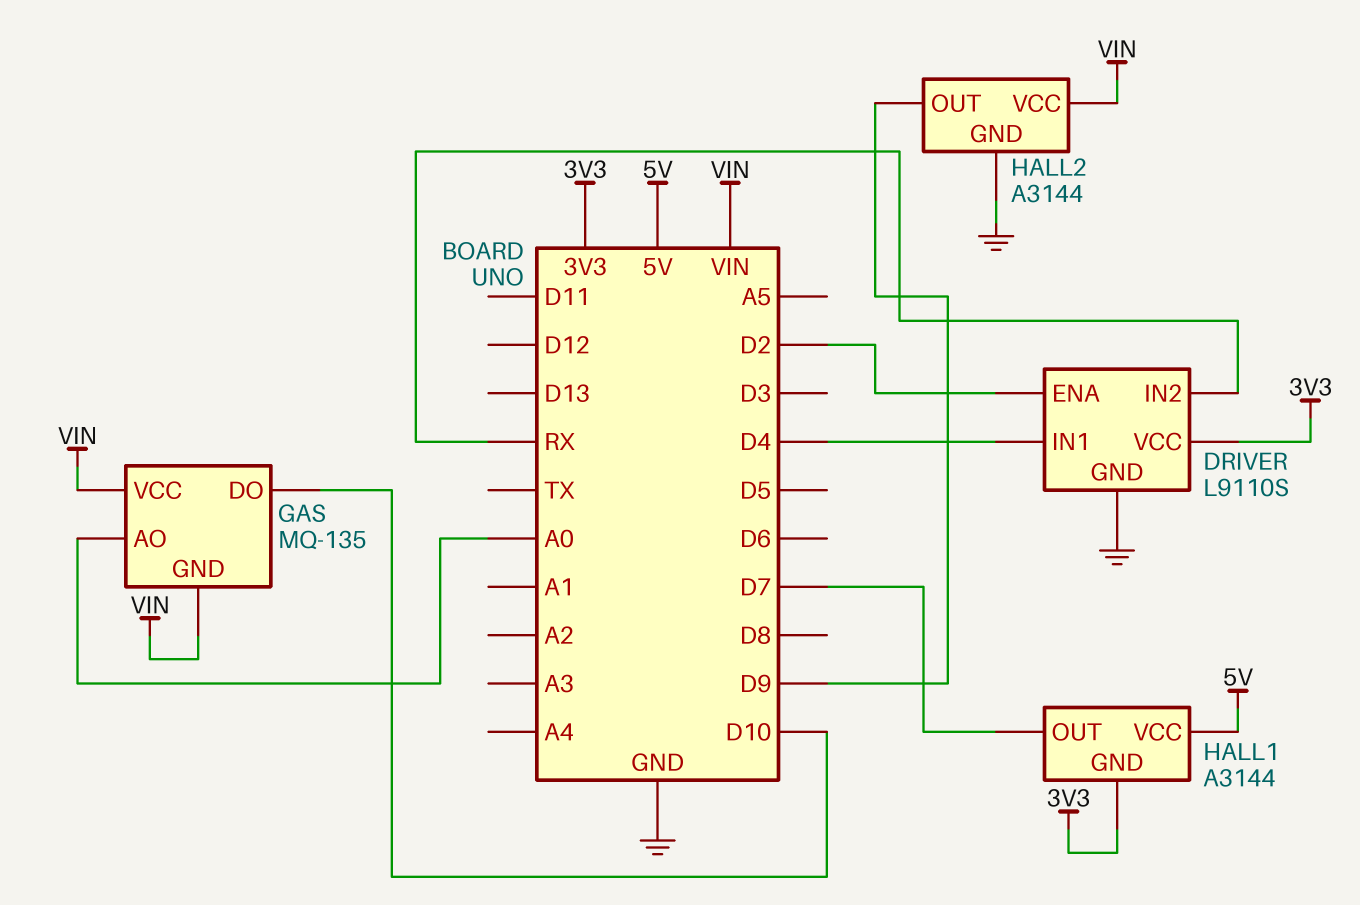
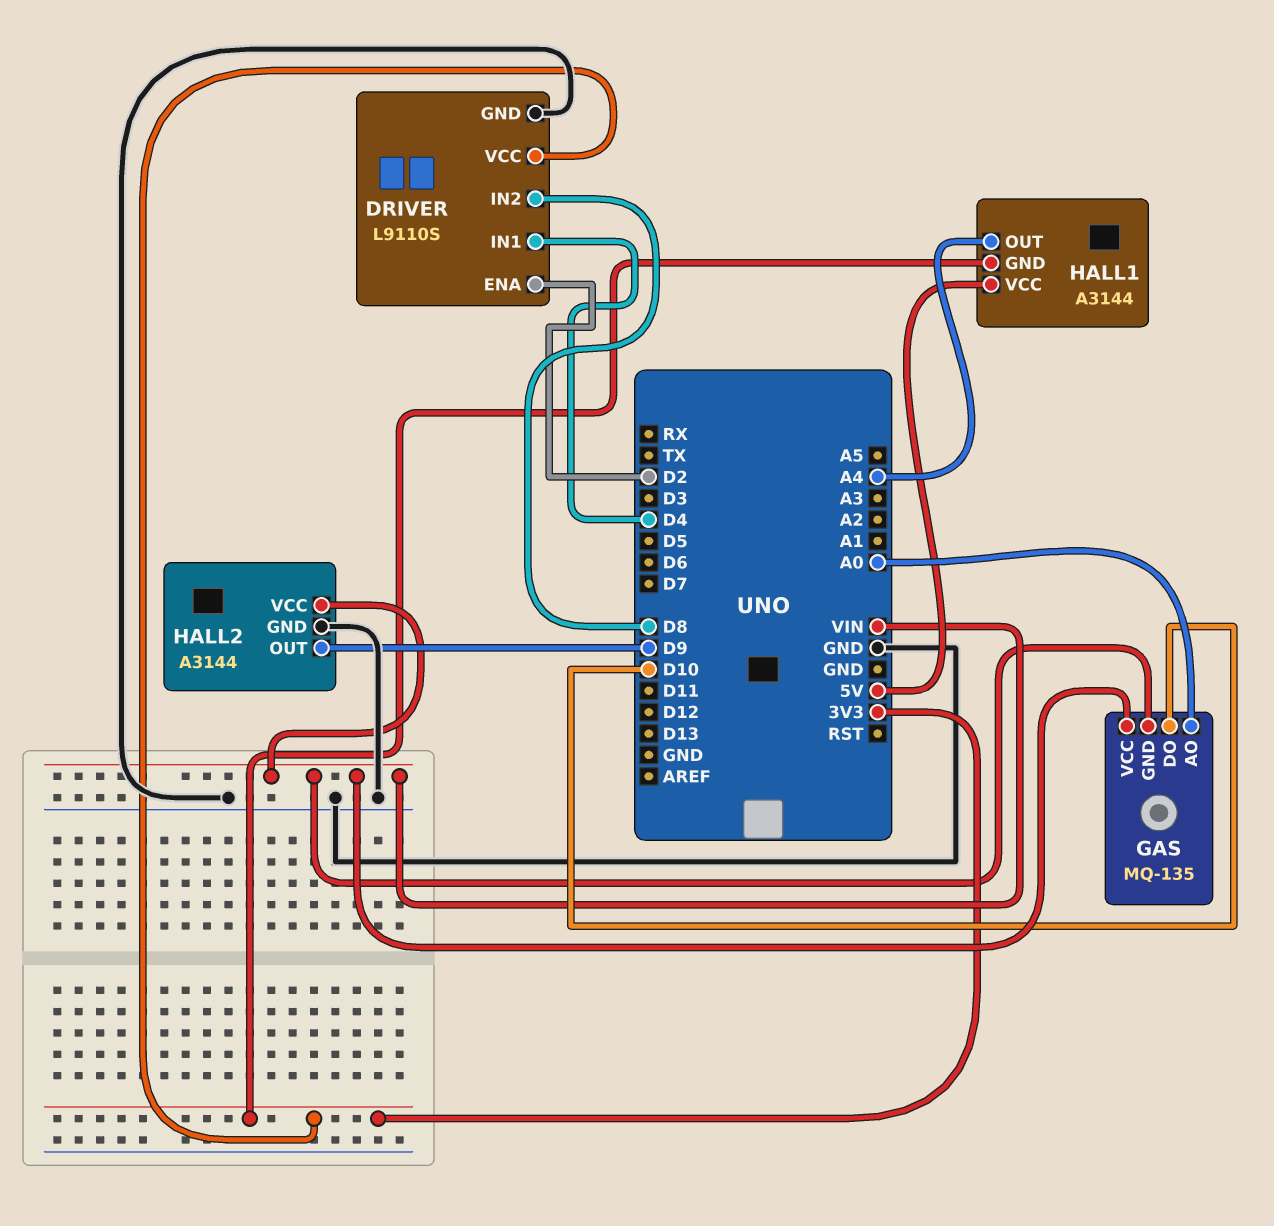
DRIVER pin IN2: RX -> D8
HALL1 pin OUT: D7 -> A4

